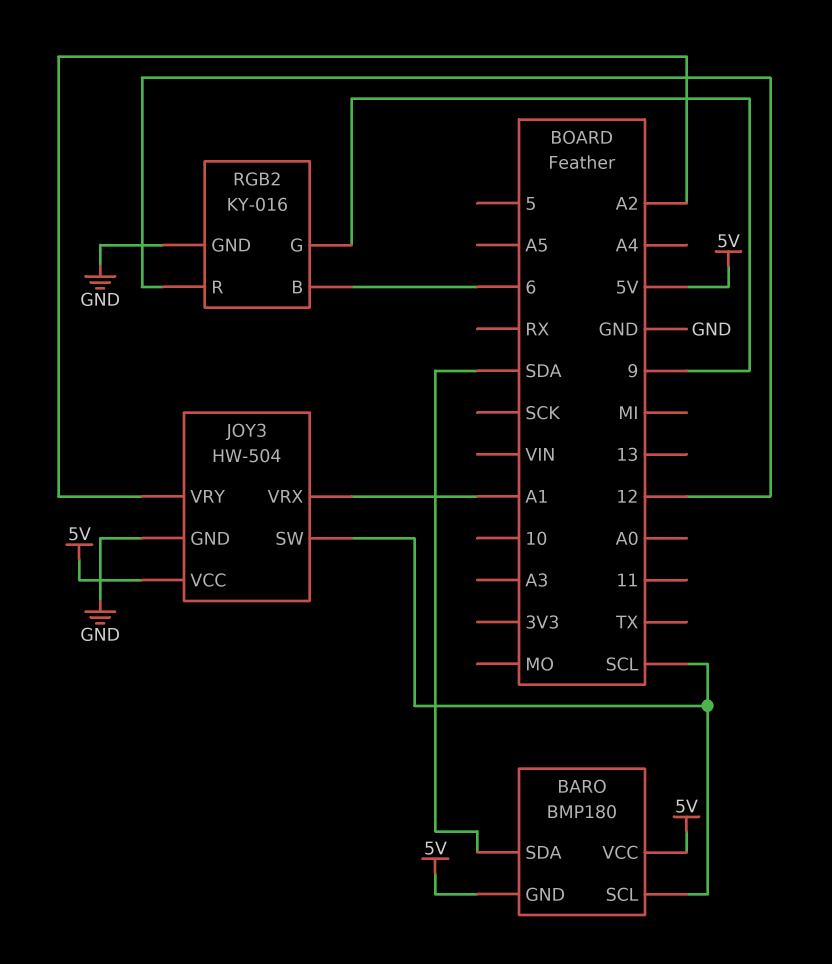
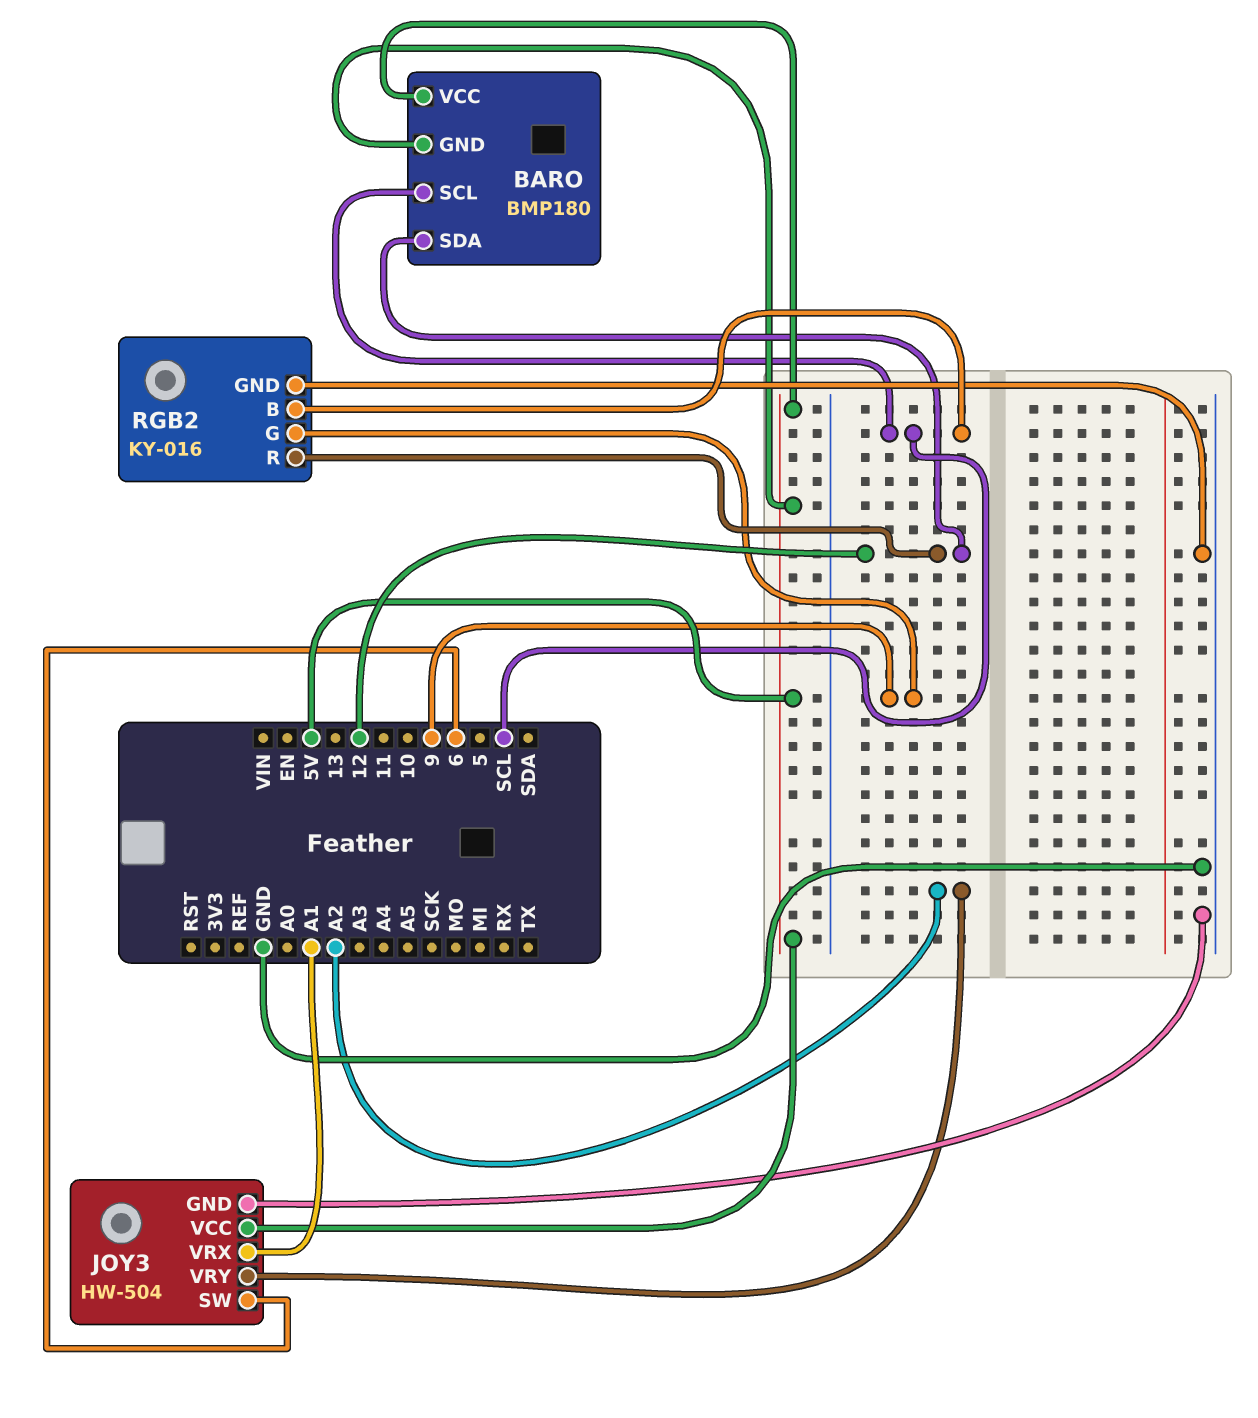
BARO pin SDA: SDA -> 12
JOY3 pin SW: SCL -> 6
RGB2 pin B: 6 -> SCL

